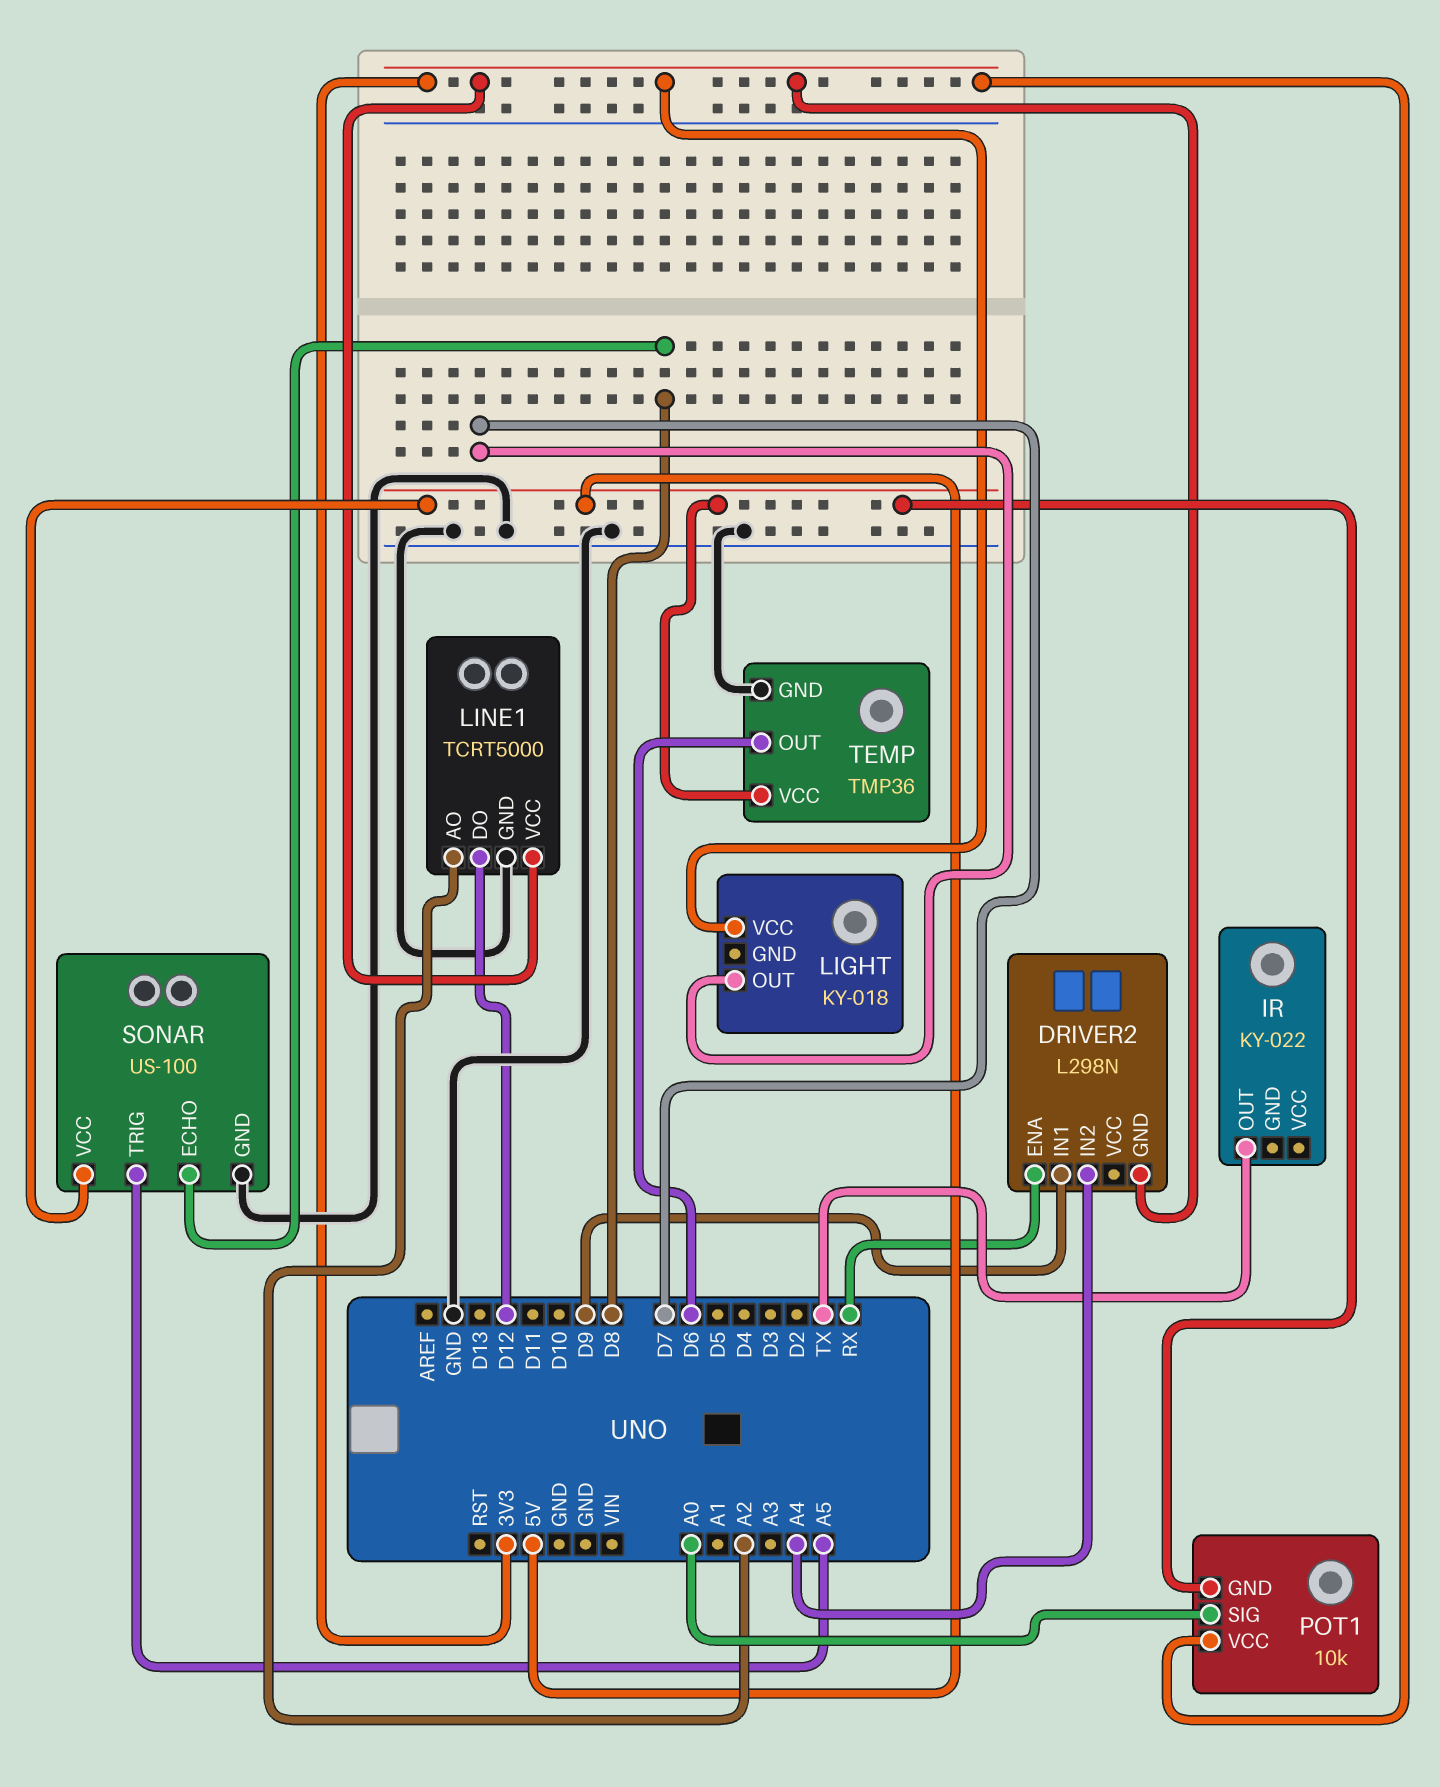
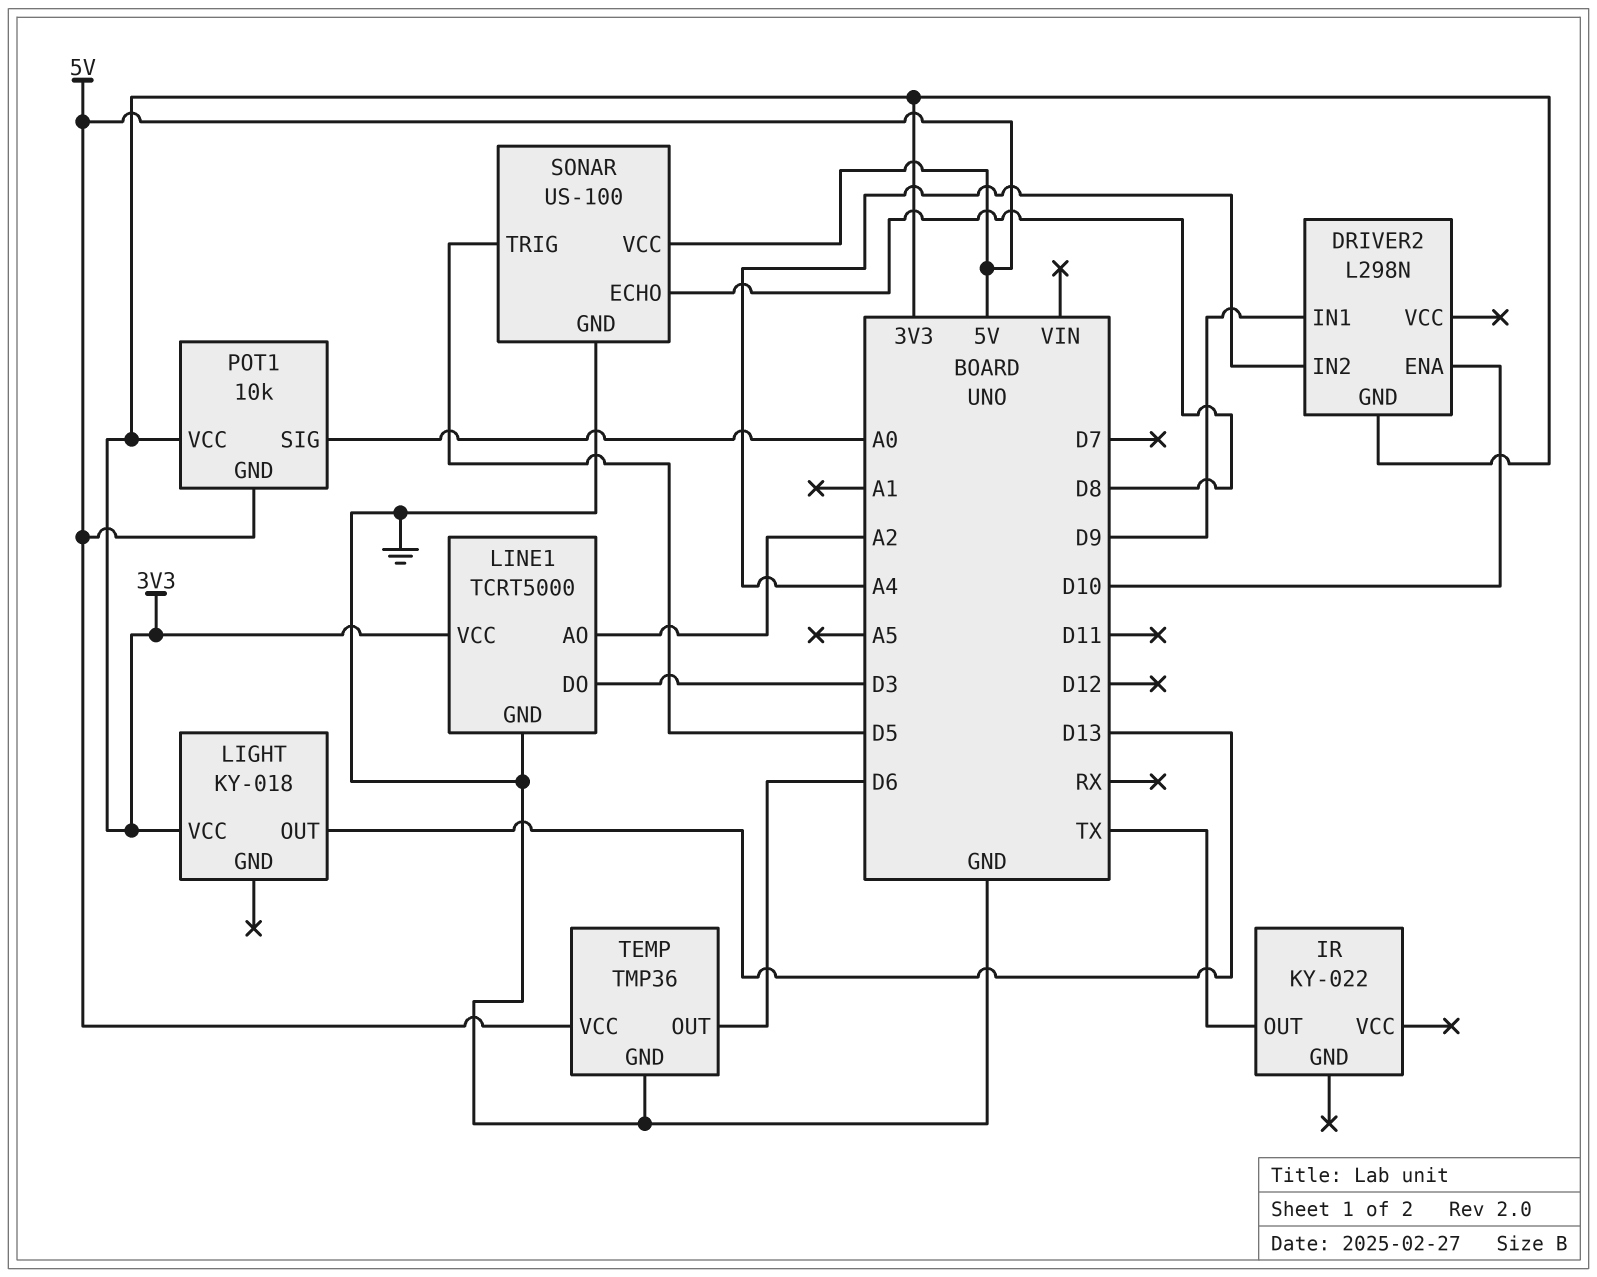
DRIVER2 pin ENA: RX -> D10
LIGHT pin OUT: D7 -> D13
LINE1 pin DO: D12 -> D3
SONAR pin TRIG: A5 -> D5

